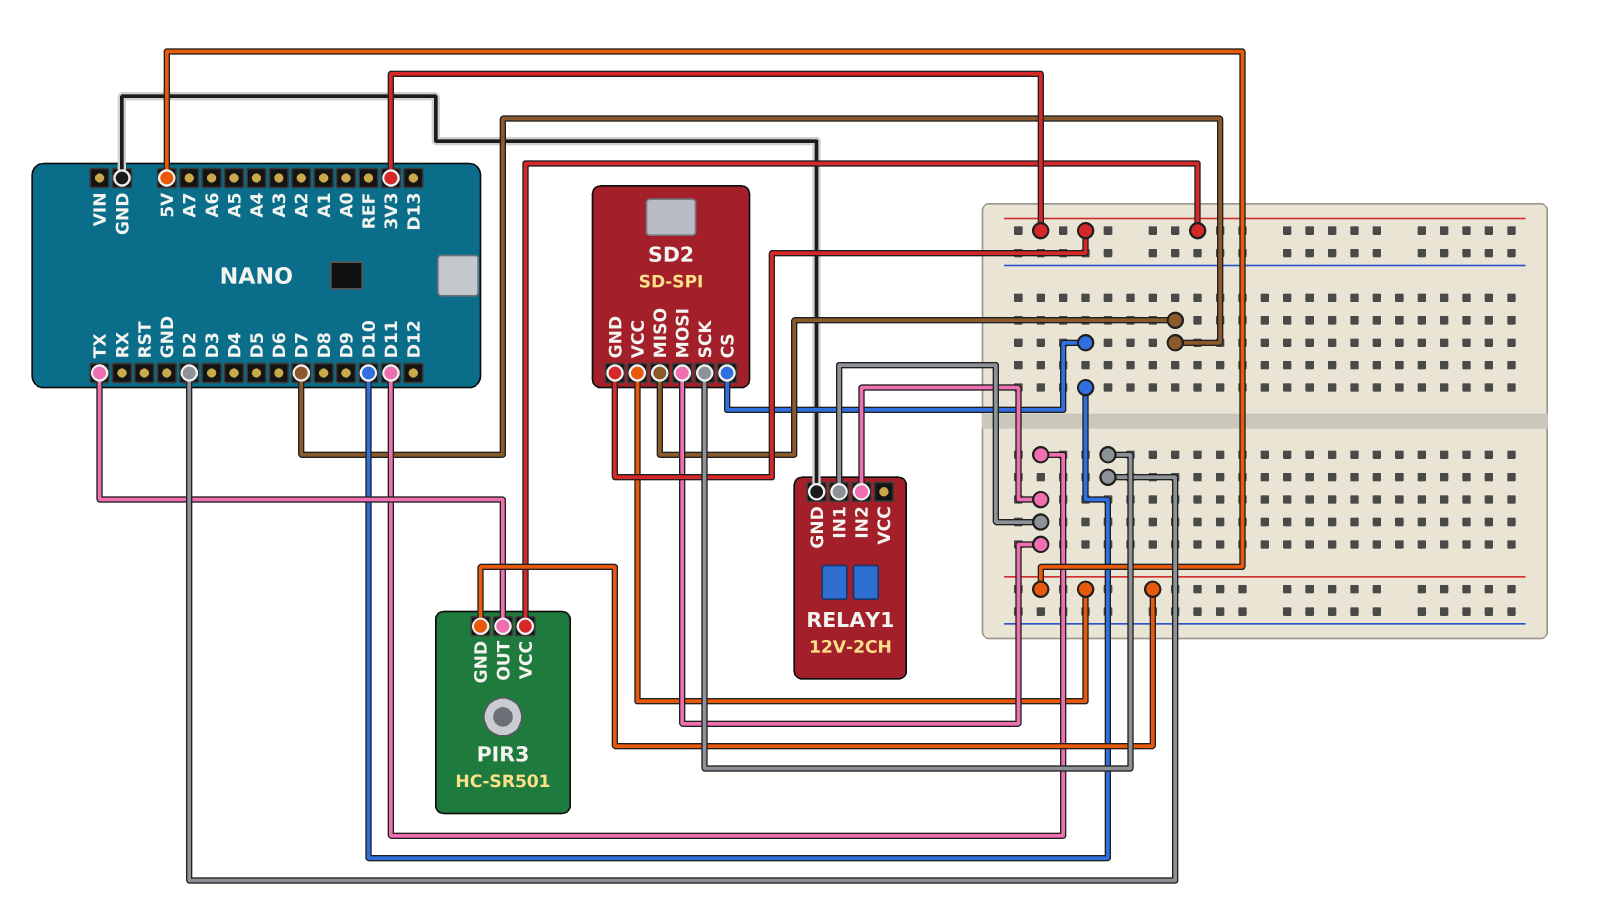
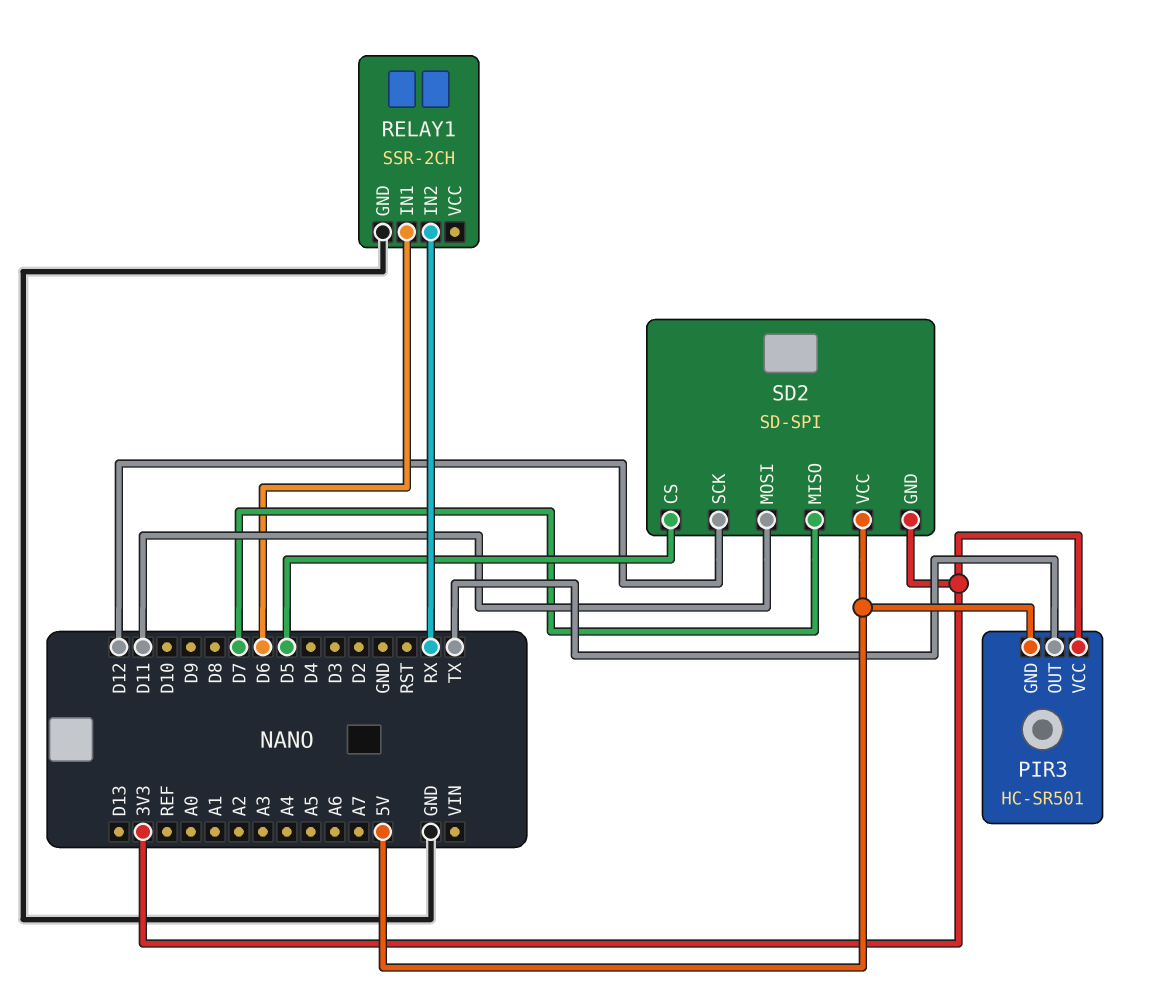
RELAY1: 12V-2CH -> SSR-2CH
RELAY1 pin IN1: D11 -> D6
RELAY1 pin IN2: D11 -> RX
SD2 pin CS: D10 -> D5
SD2 pin SCK: D2 -> D12

